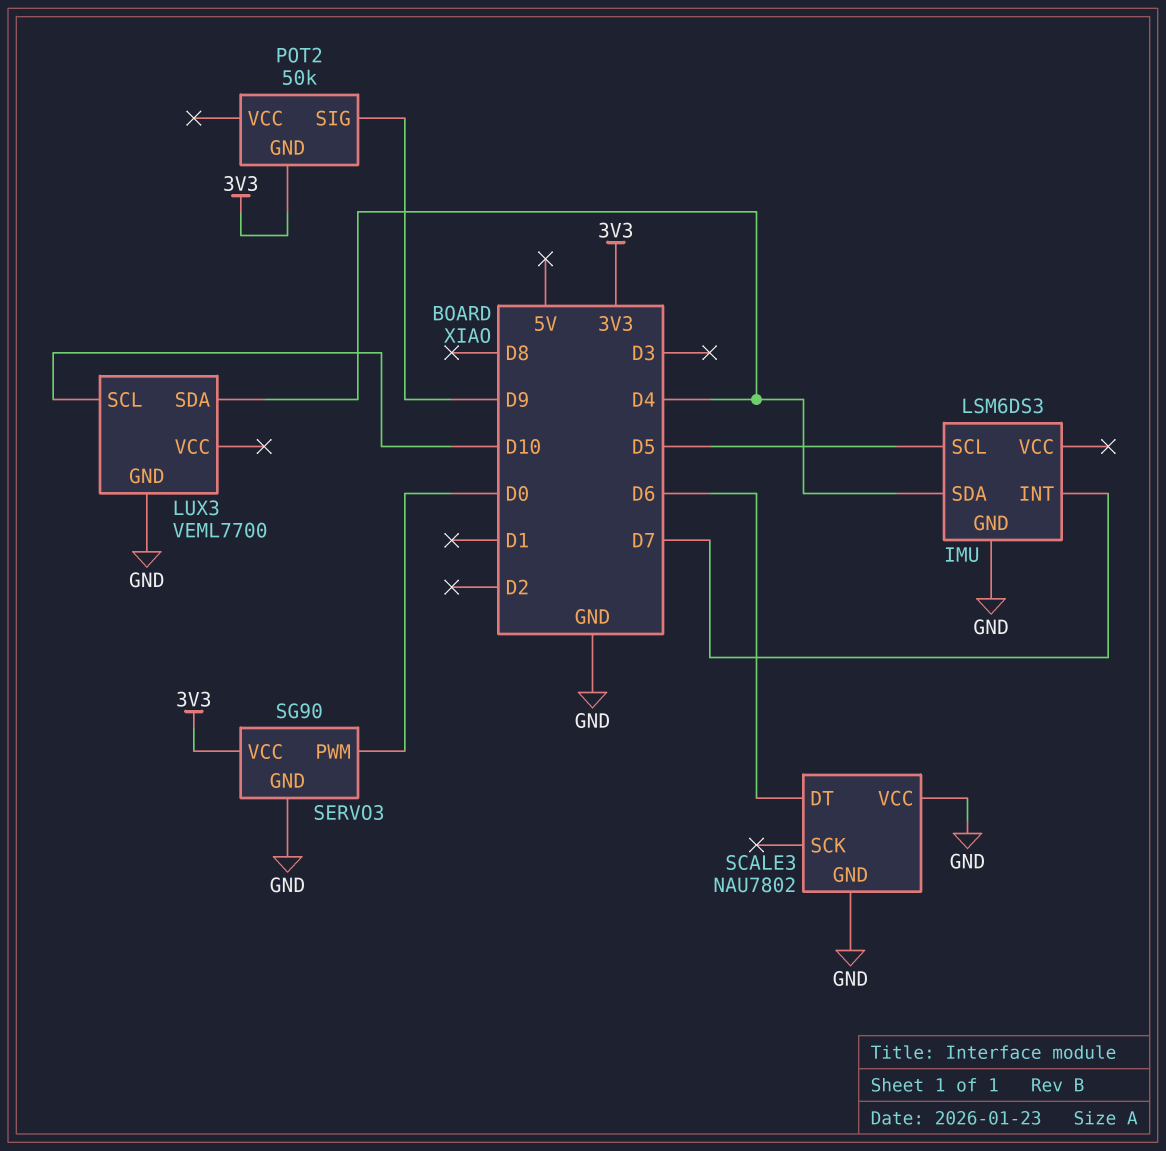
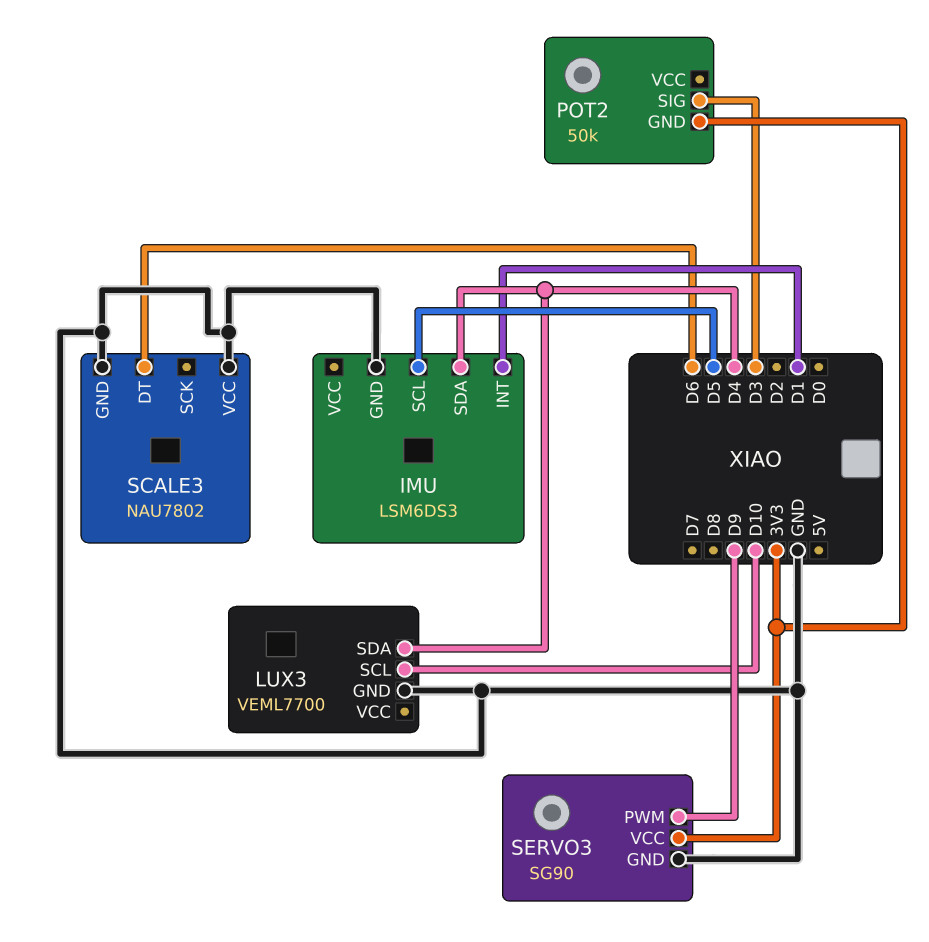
IMU pin INT: D7 -> D1
POT2 pin SIG: D9 -> D3
SERVO3 pin PWM: D0 -> D9

